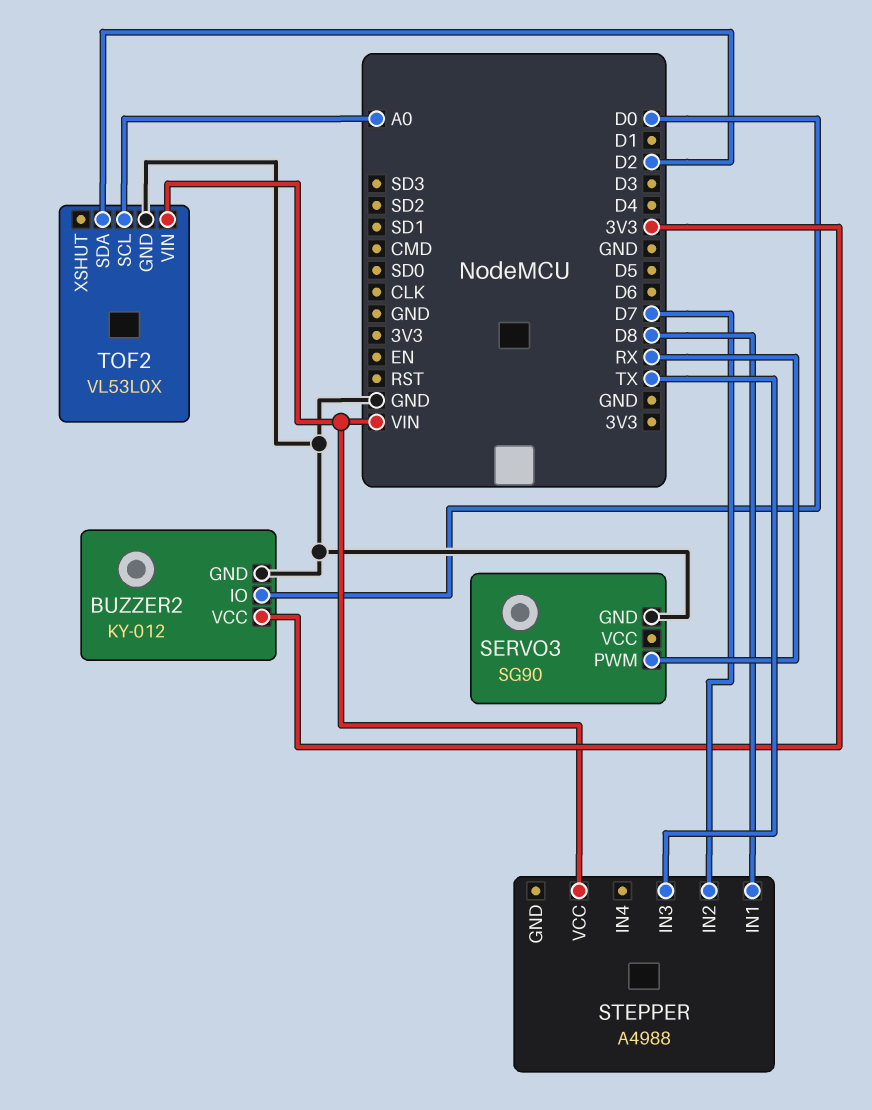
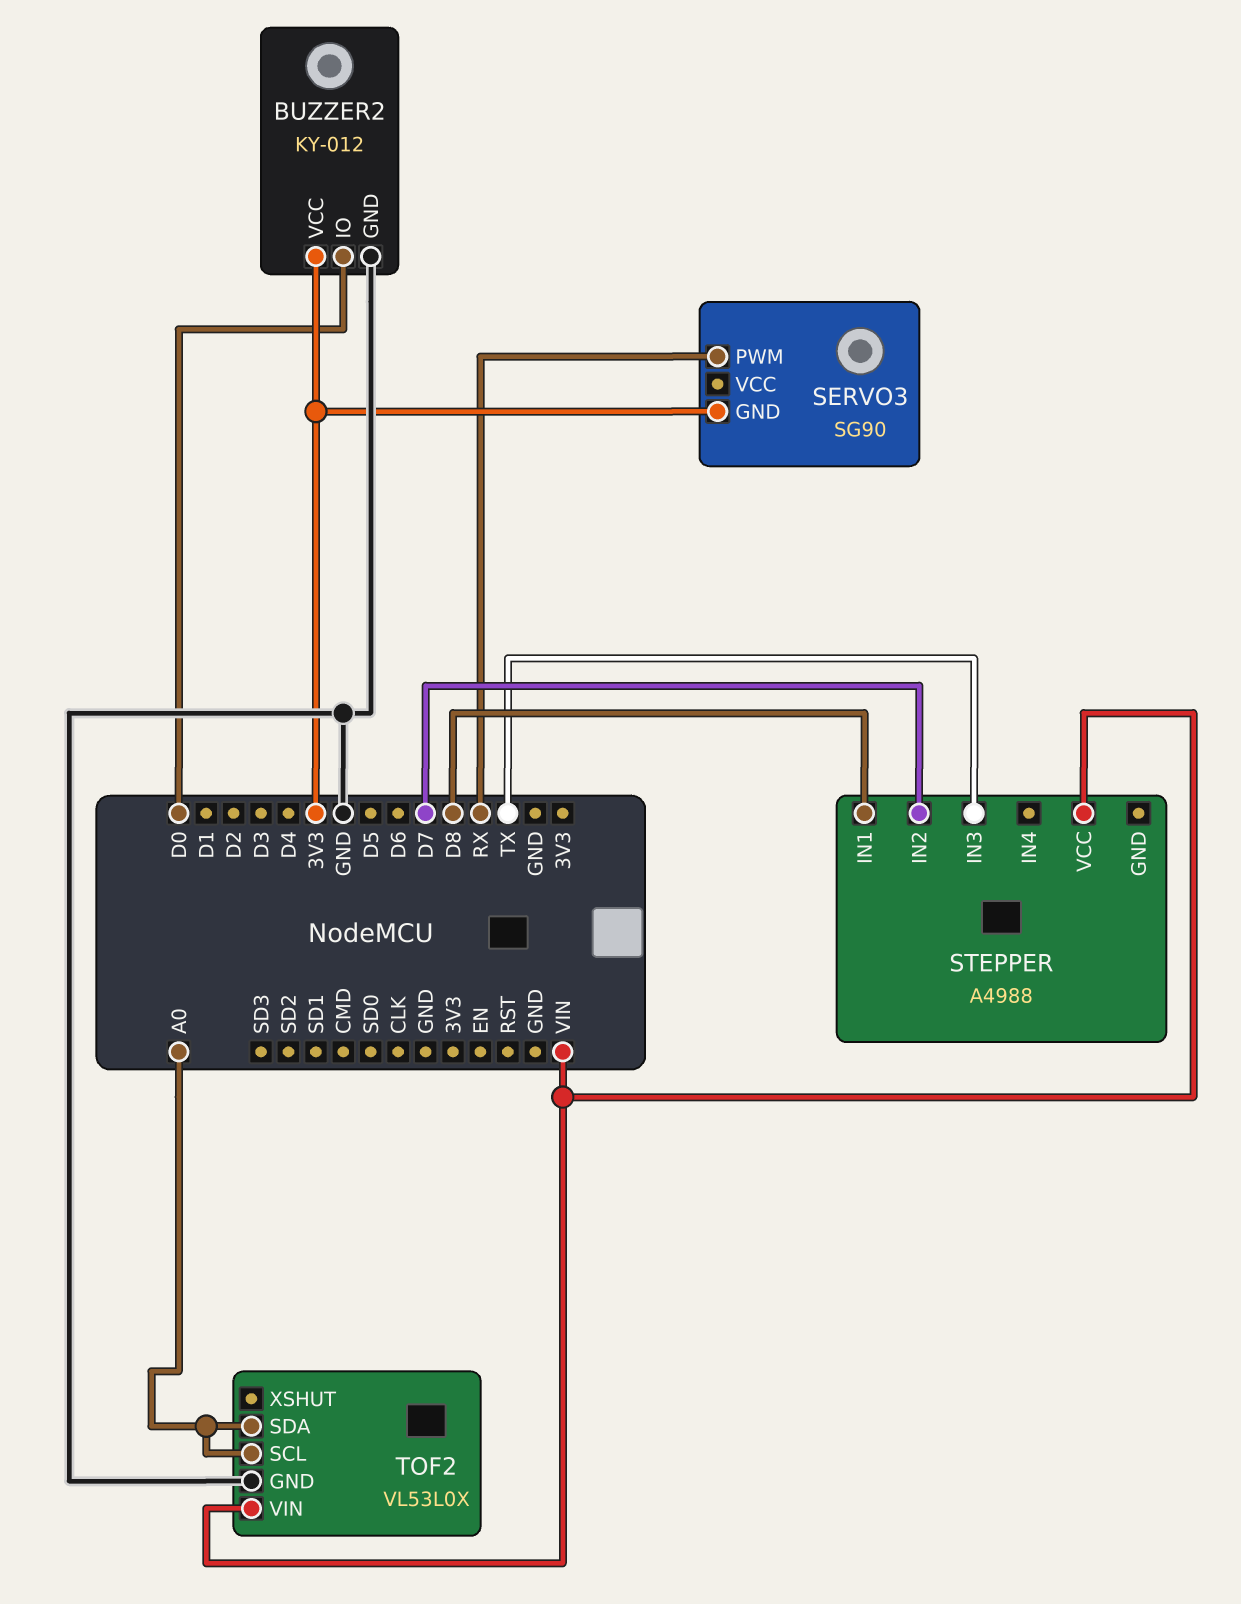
SERVO3 pin GND: GND -> 3V3
TOF2 pin SDA: D2 -> A0

